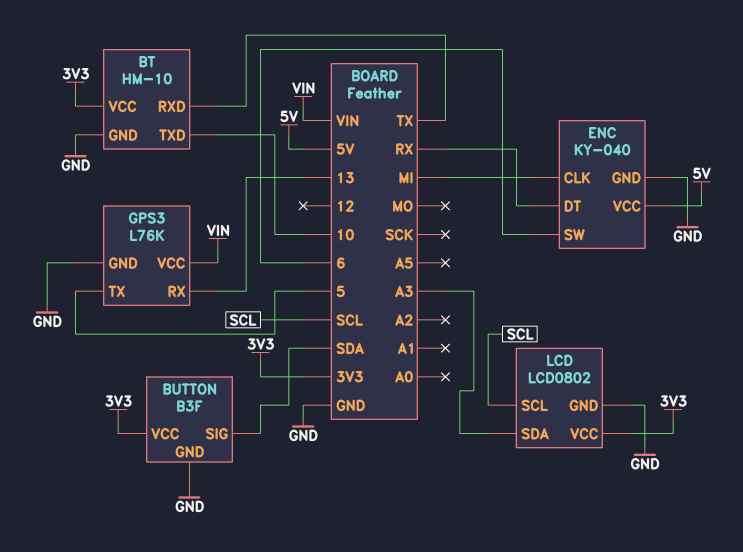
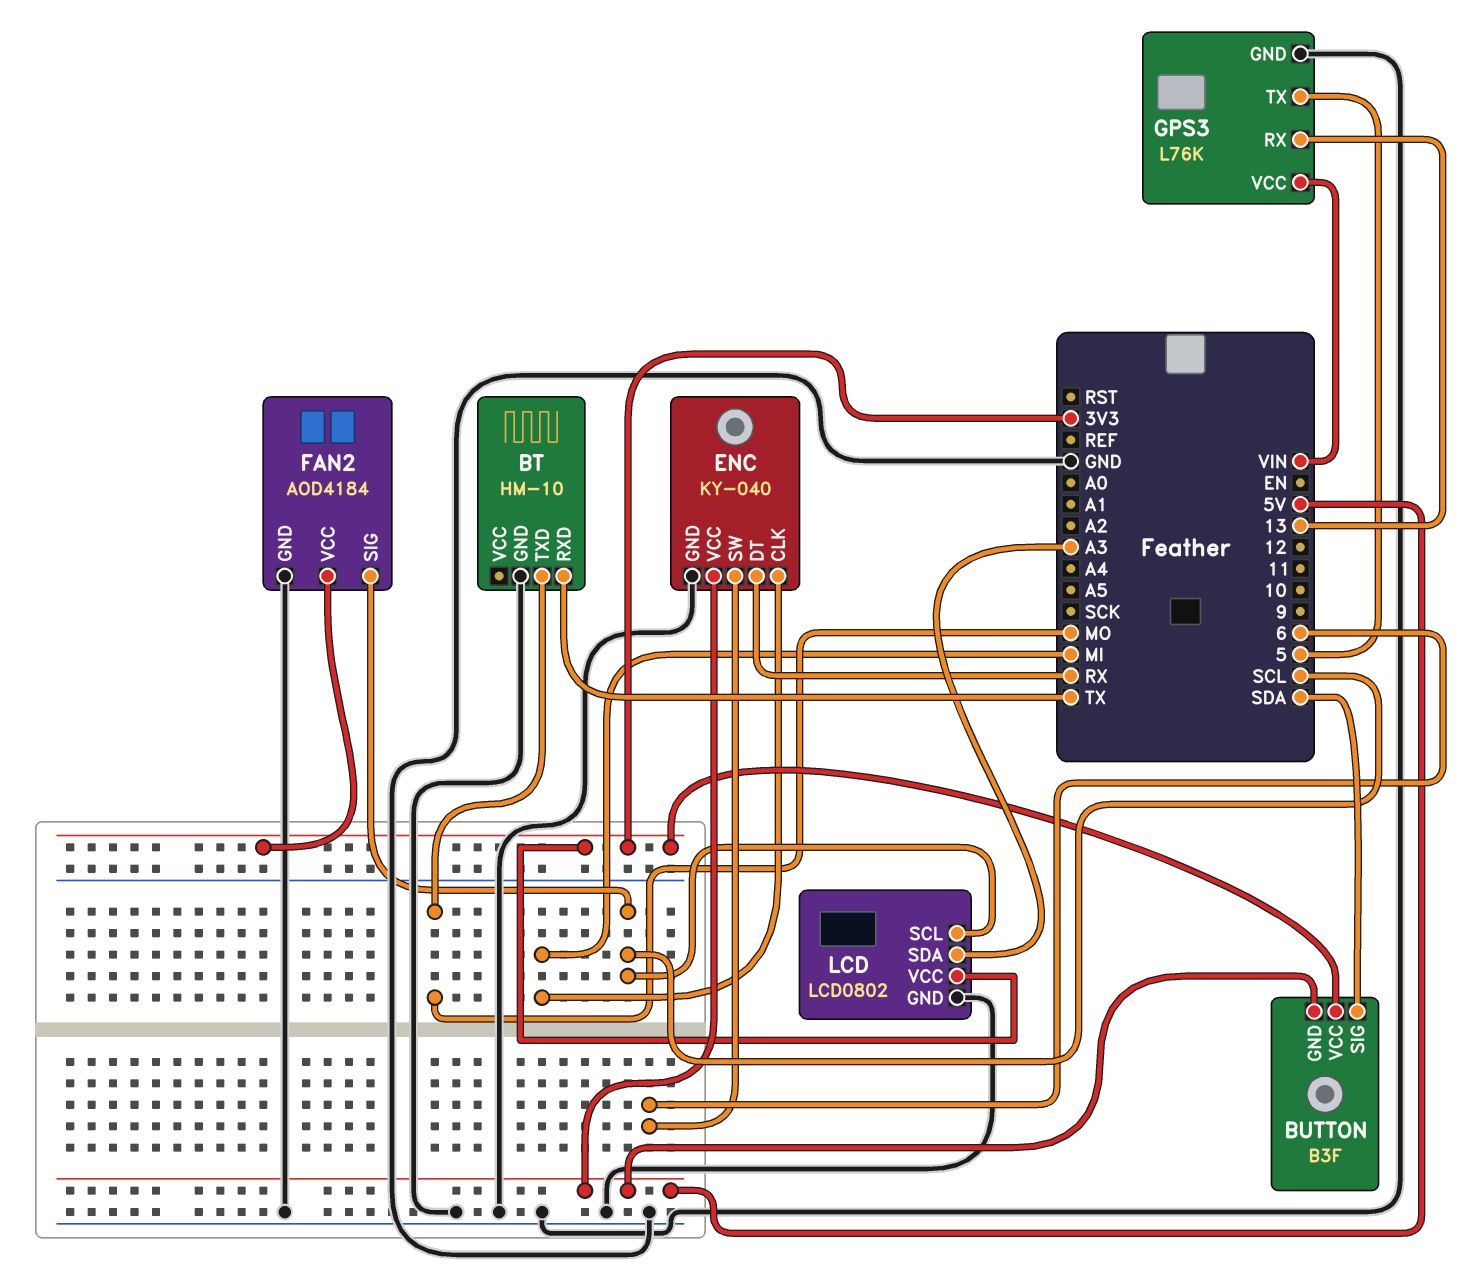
BT pin TXD: 10 -> MO
BT pin VCC: 3V3 -> none
BUTTON pin GND: GND -> 5V
FAN2: none -> AOD4184
FAN2 pin GND: none -> GND
FAN2 pin SIG: none -> SCL
FAN2 pin VCC: none -> 3V3

